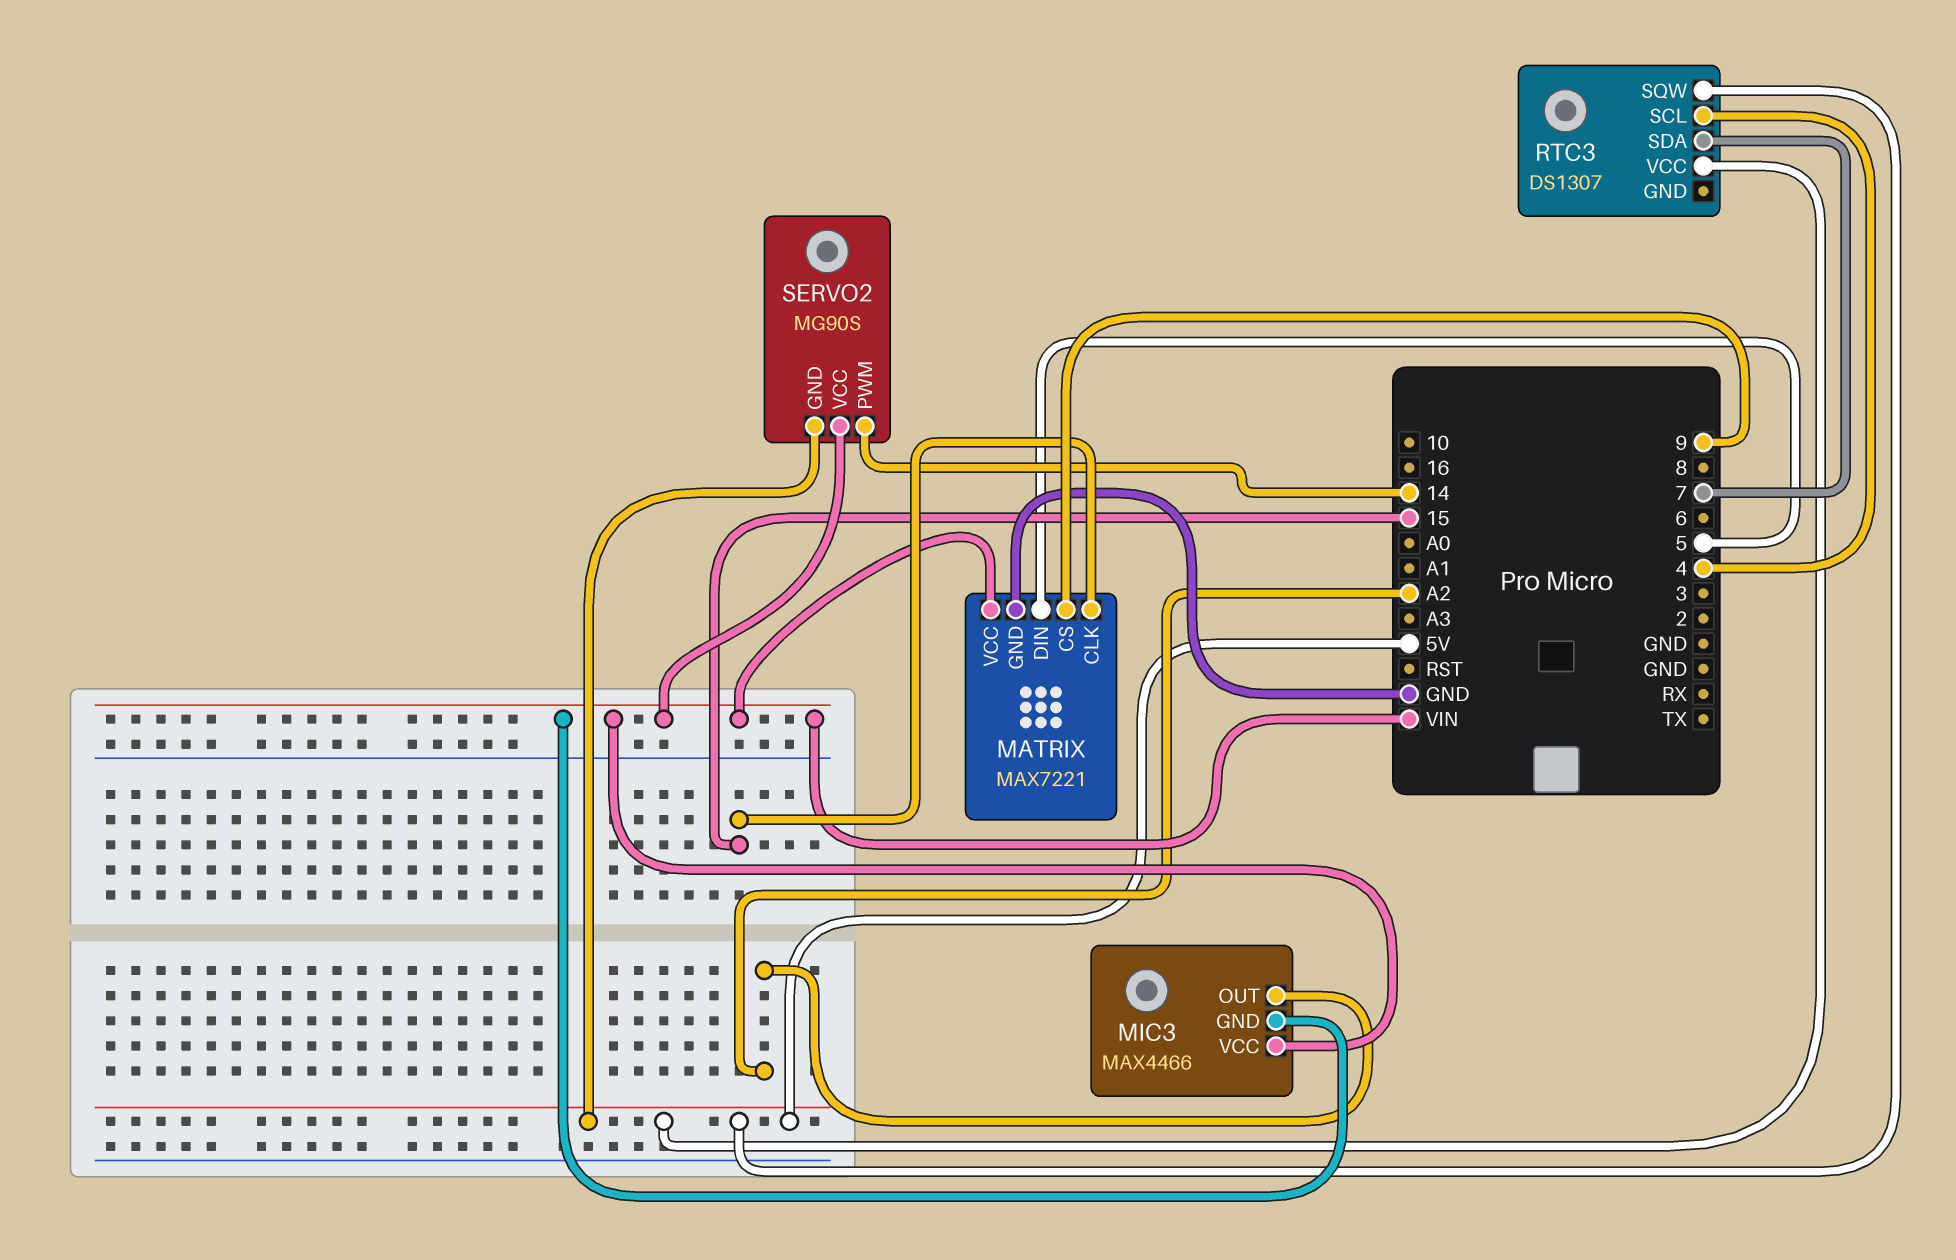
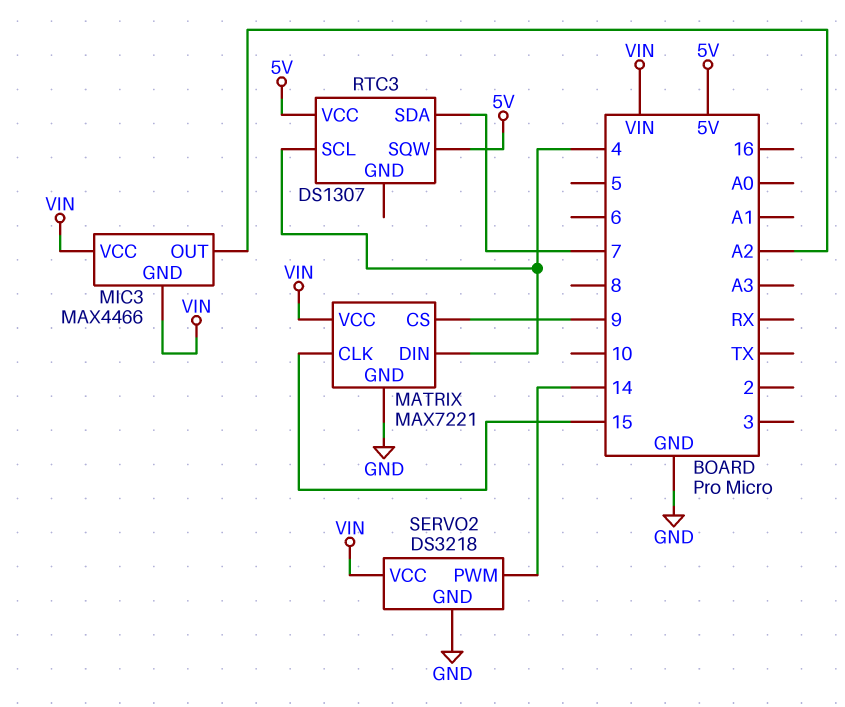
MATRIX pin DIN: 5 -> 4
SERVO2: MG90S -> DS3218
SERVO2 pin GND: 5V -> GND

